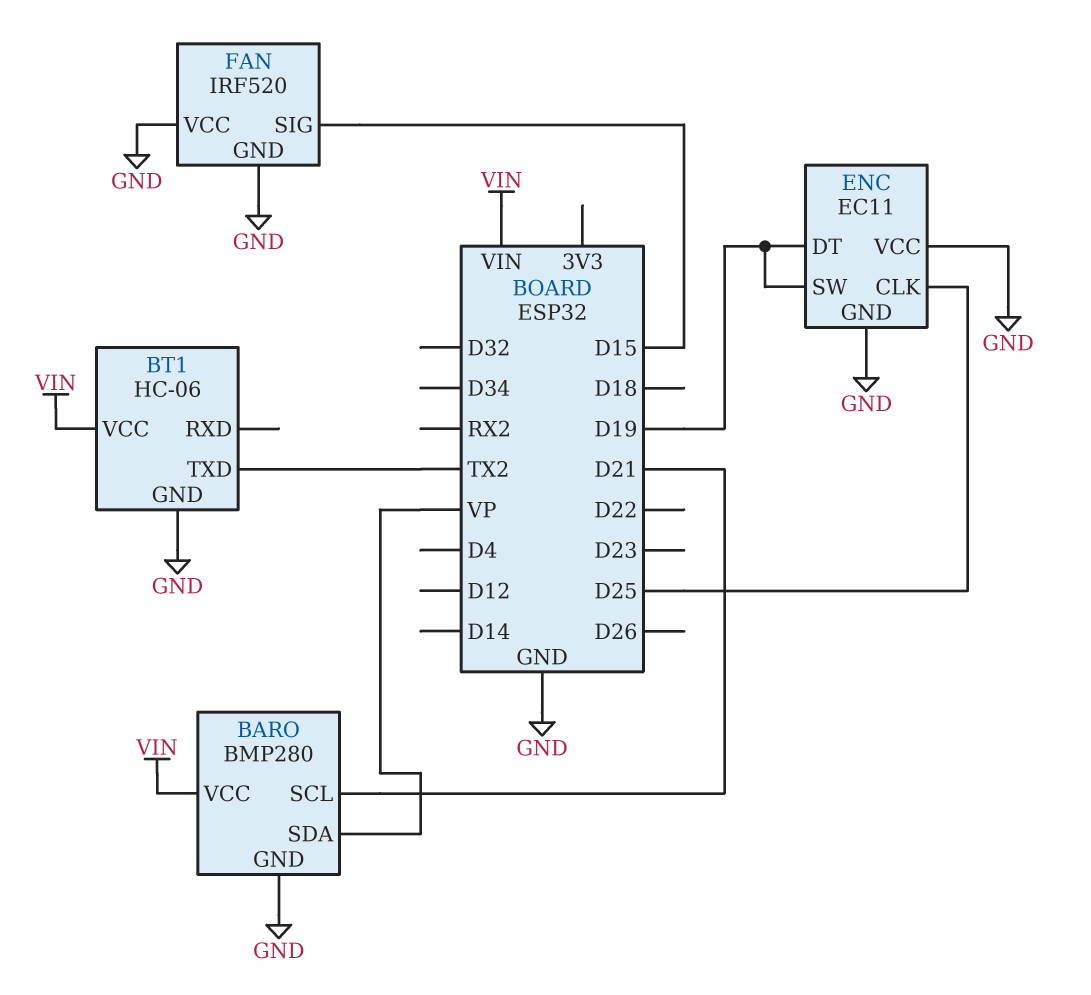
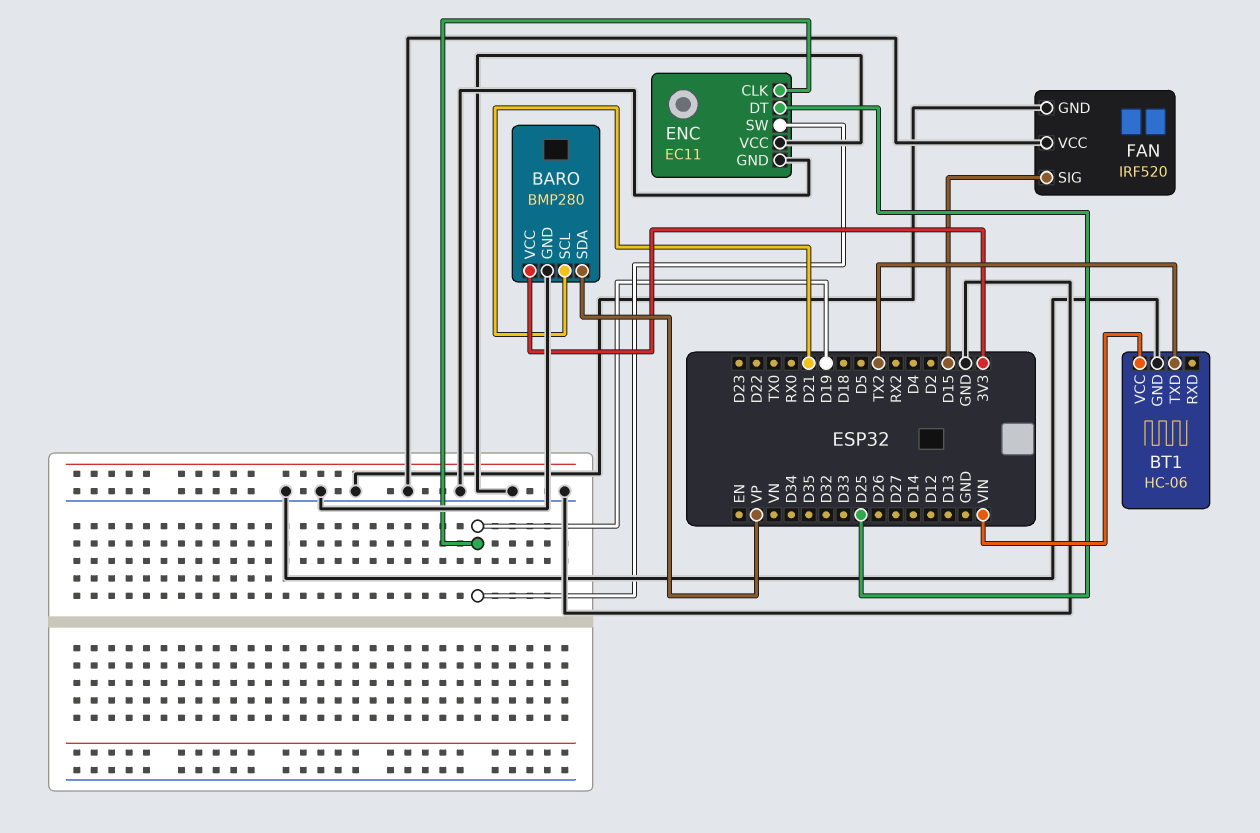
BARO pin VCC: VIN -> 3V3
ENC pin CLK: D25 -> D19
ENC pin DT: D19 -> D25

